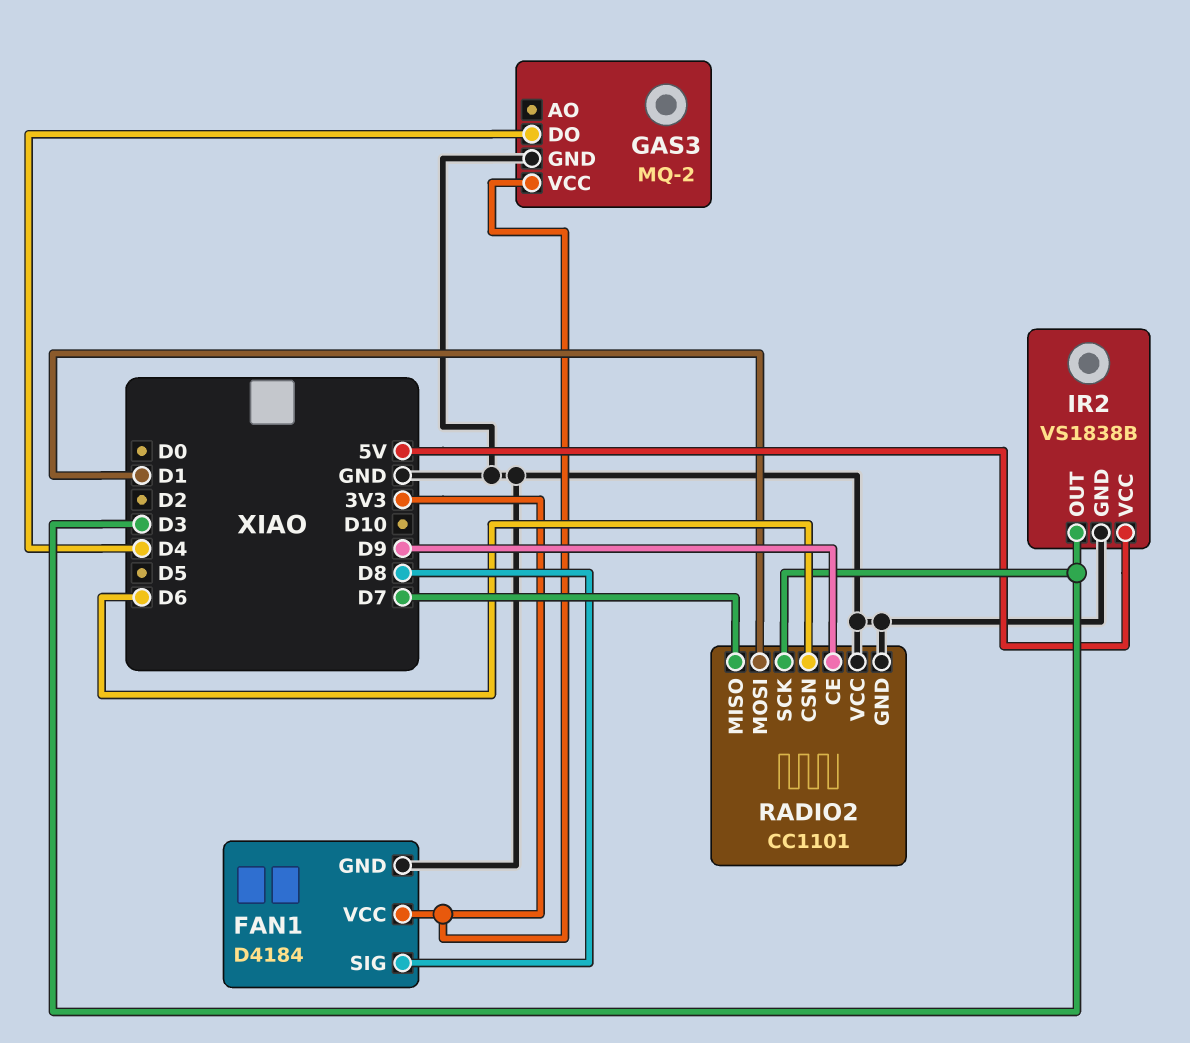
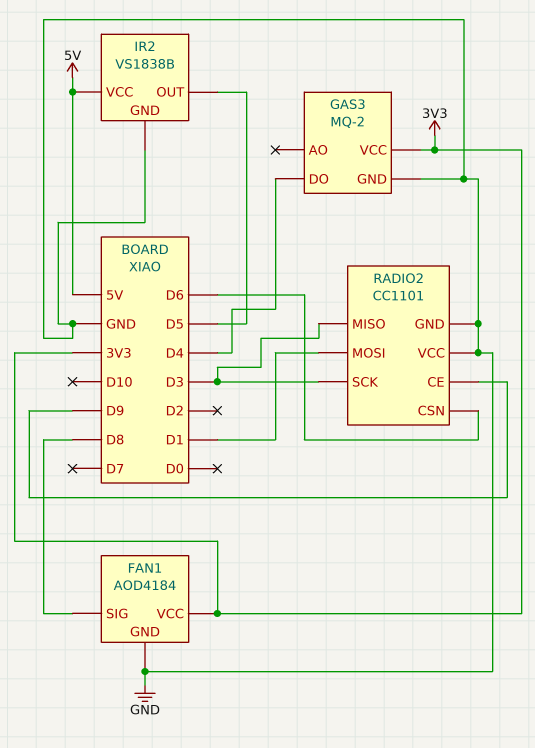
FAN1: D4184 -> AOD4184
IR2 pin OUT: D3 -> D5
RADIO2 pin MISO: D7 -> D3

